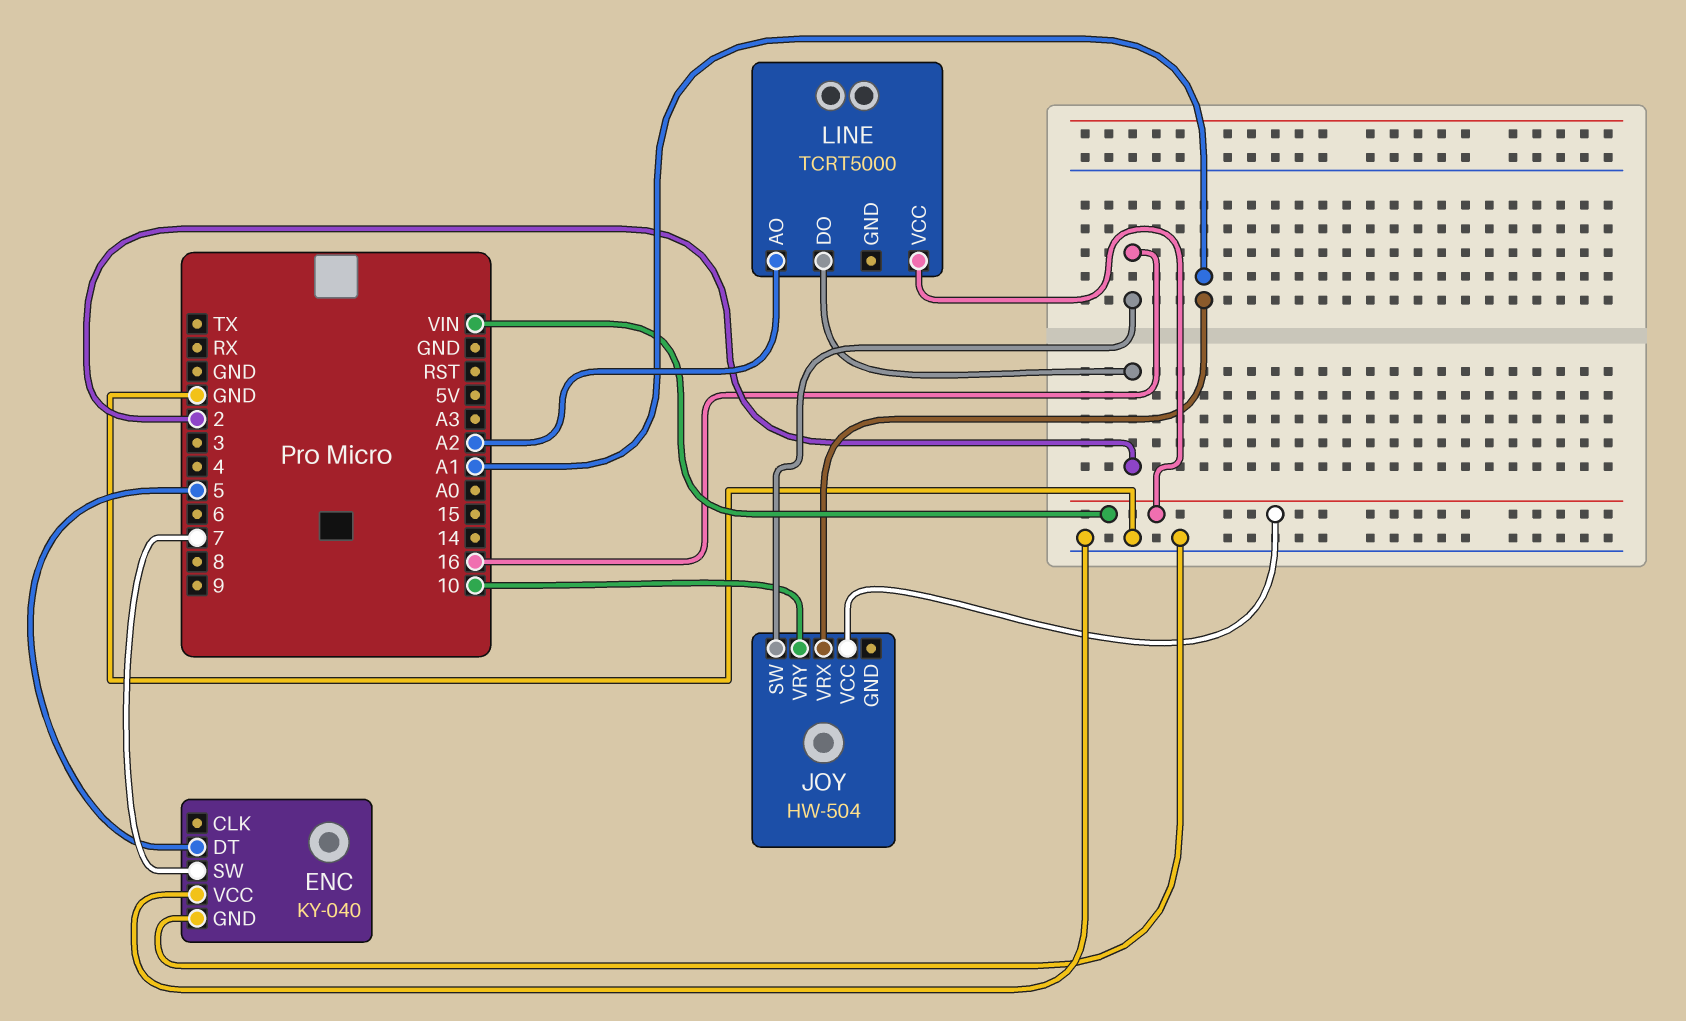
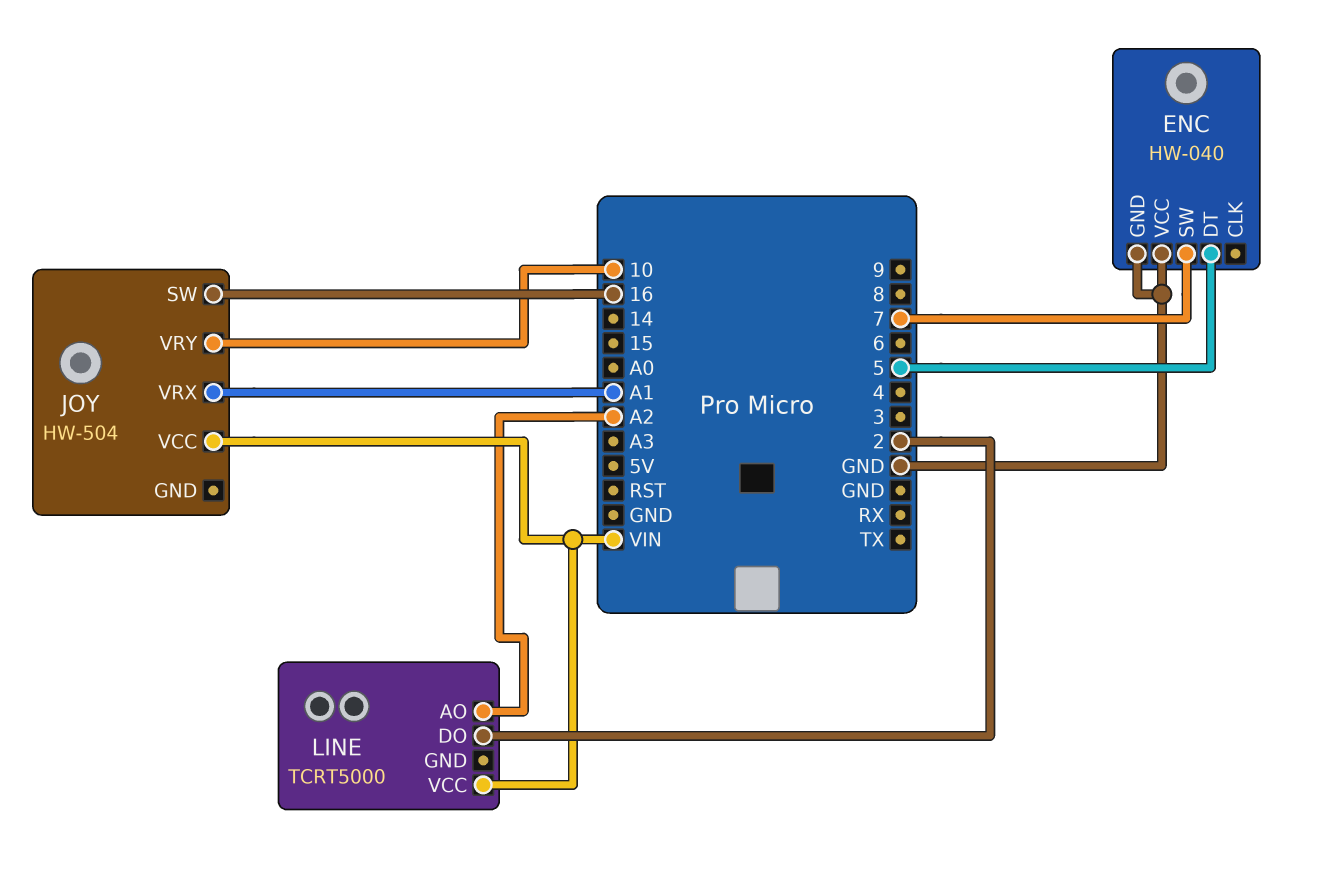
ENC: KY-040 -> HW-040

